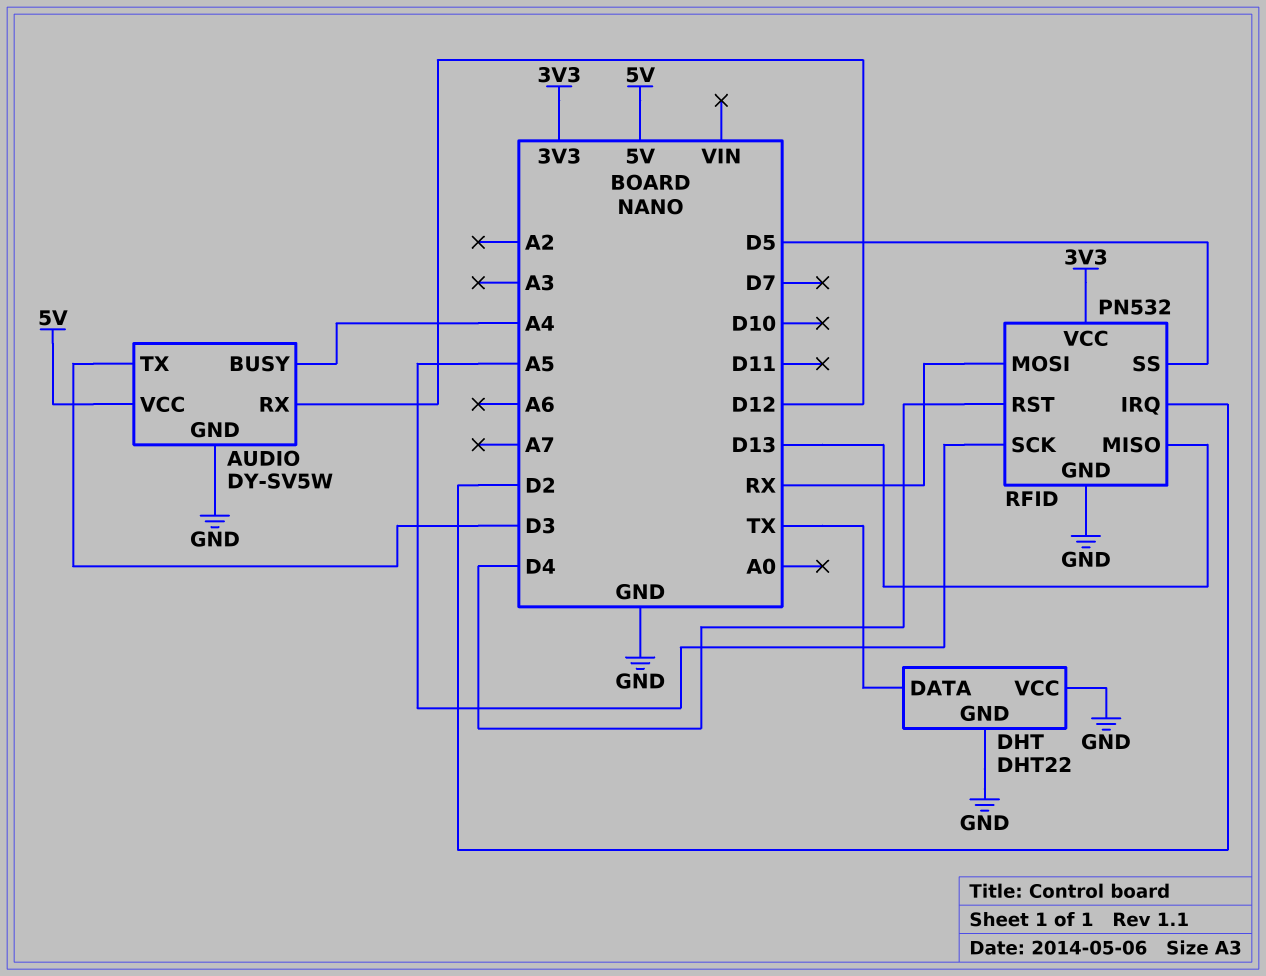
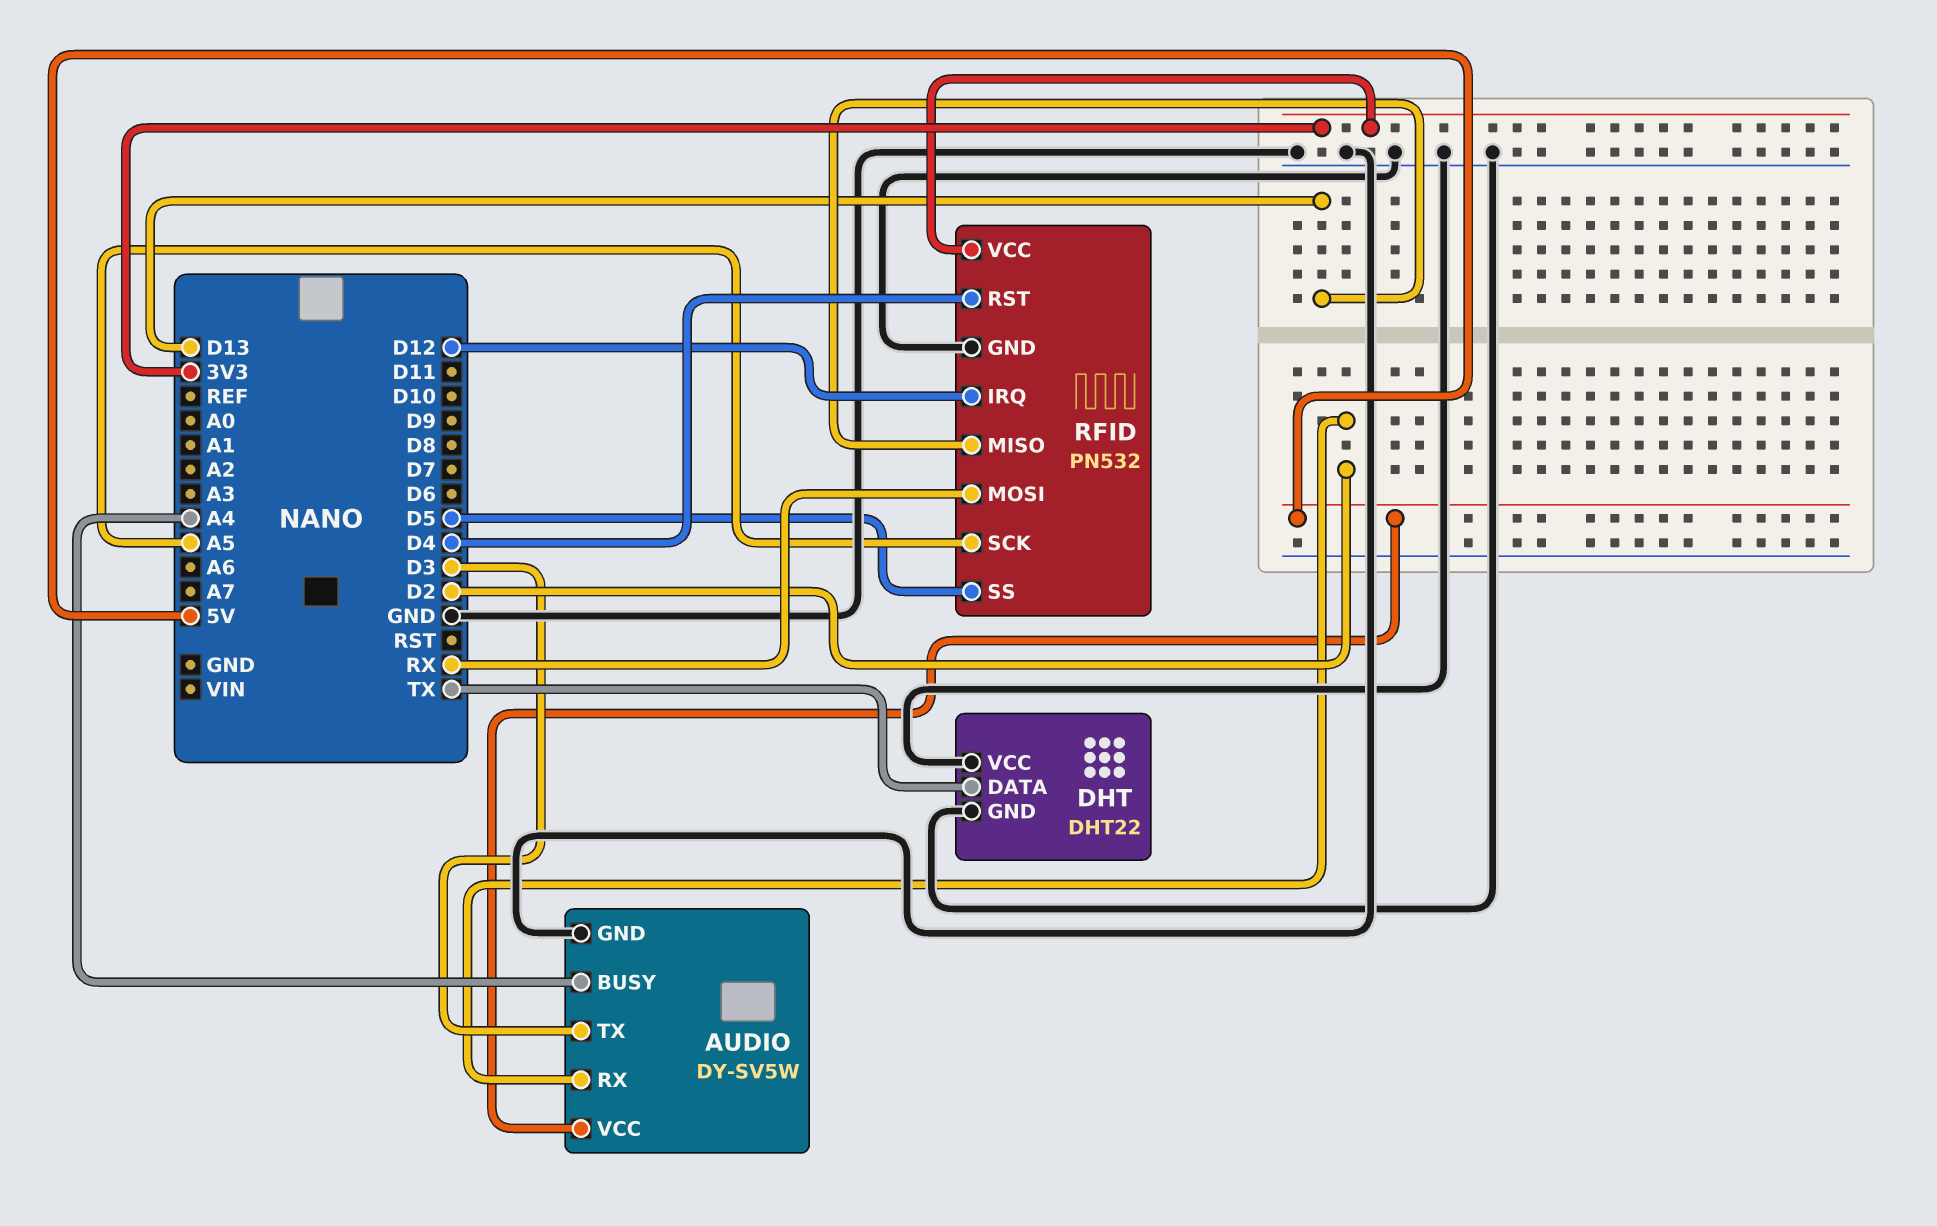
AUDIO pin RX: D12 -> D2
RFID pin IRQ: D2 -> D12

